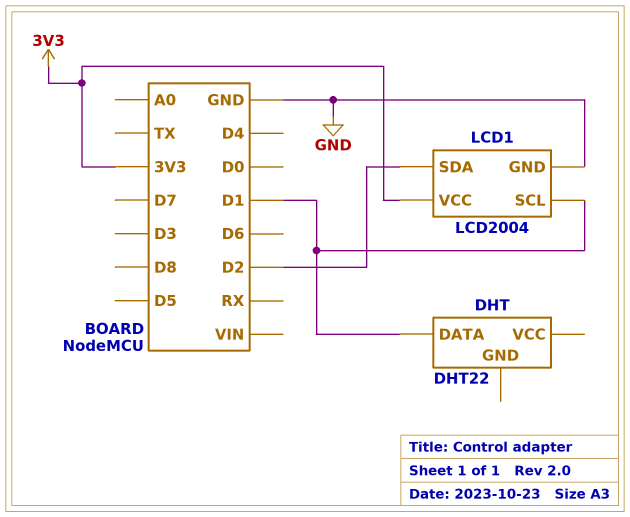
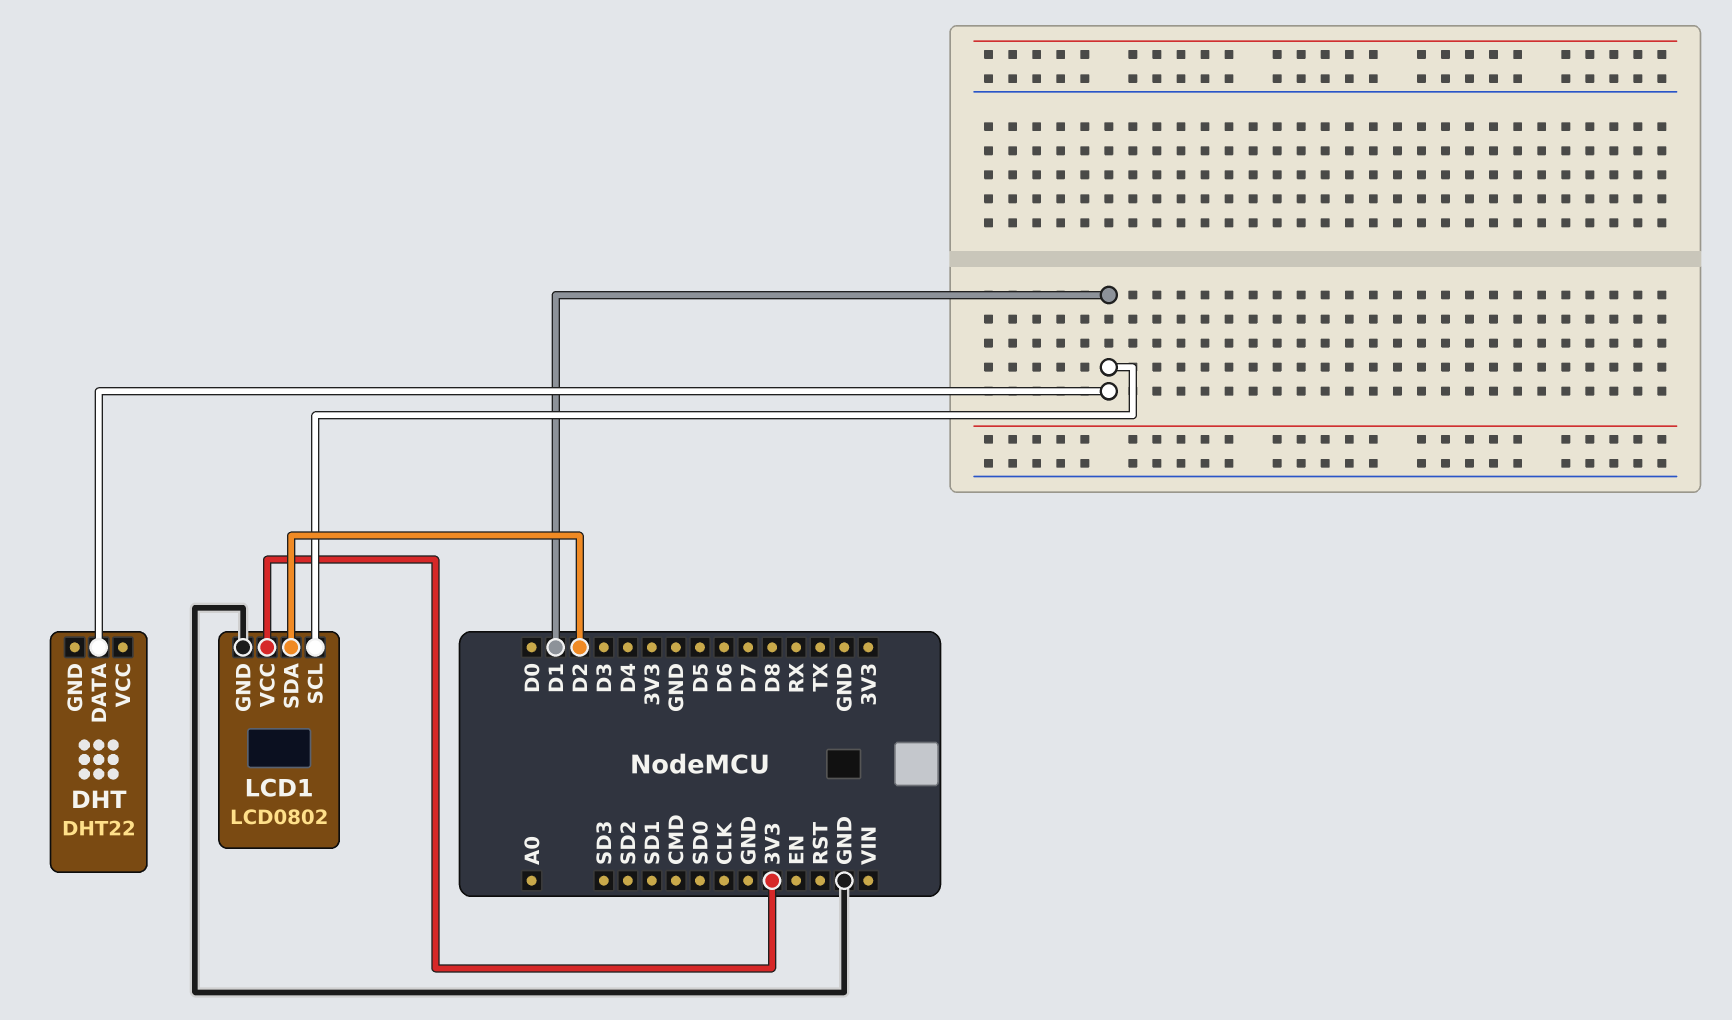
LCD1: LCD2004 -> LCD0802

